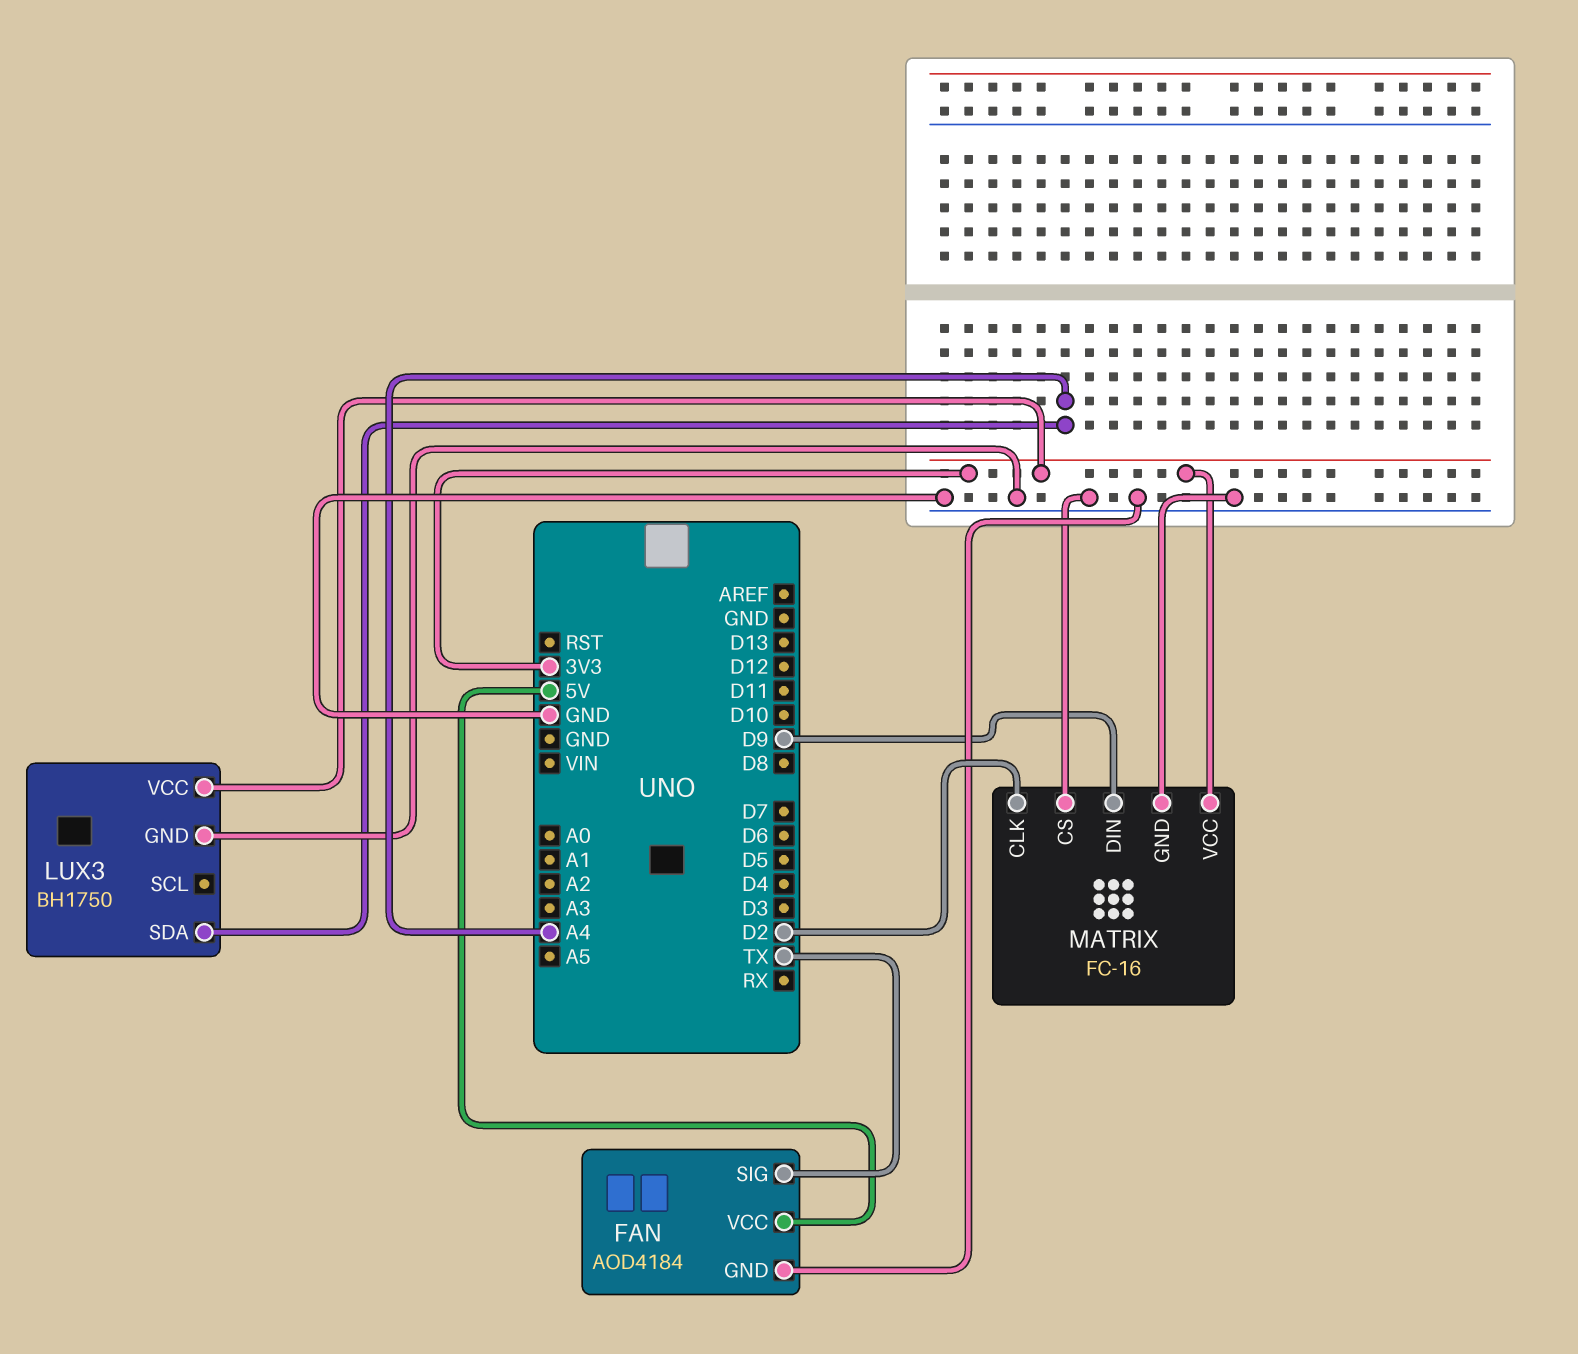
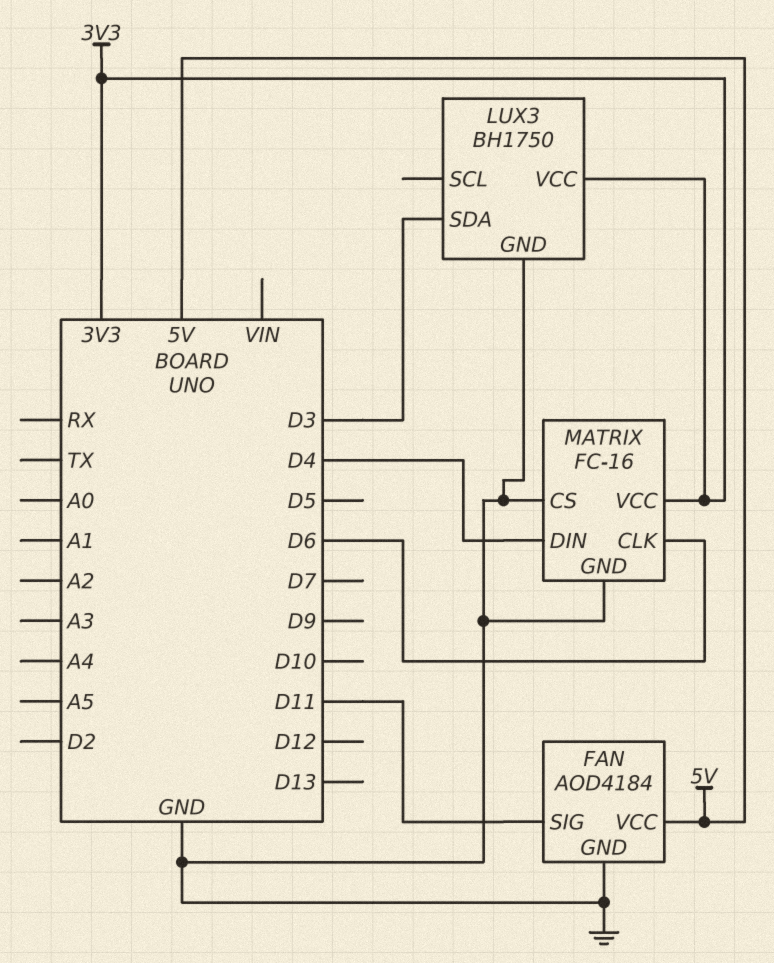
FAN pin SIG: TX -> D11
LUX3 pin SDA: A4 -> D3
MATRIX pin CLK: D2 -> D6
MATRIX pin DIN: D9 -> D4

